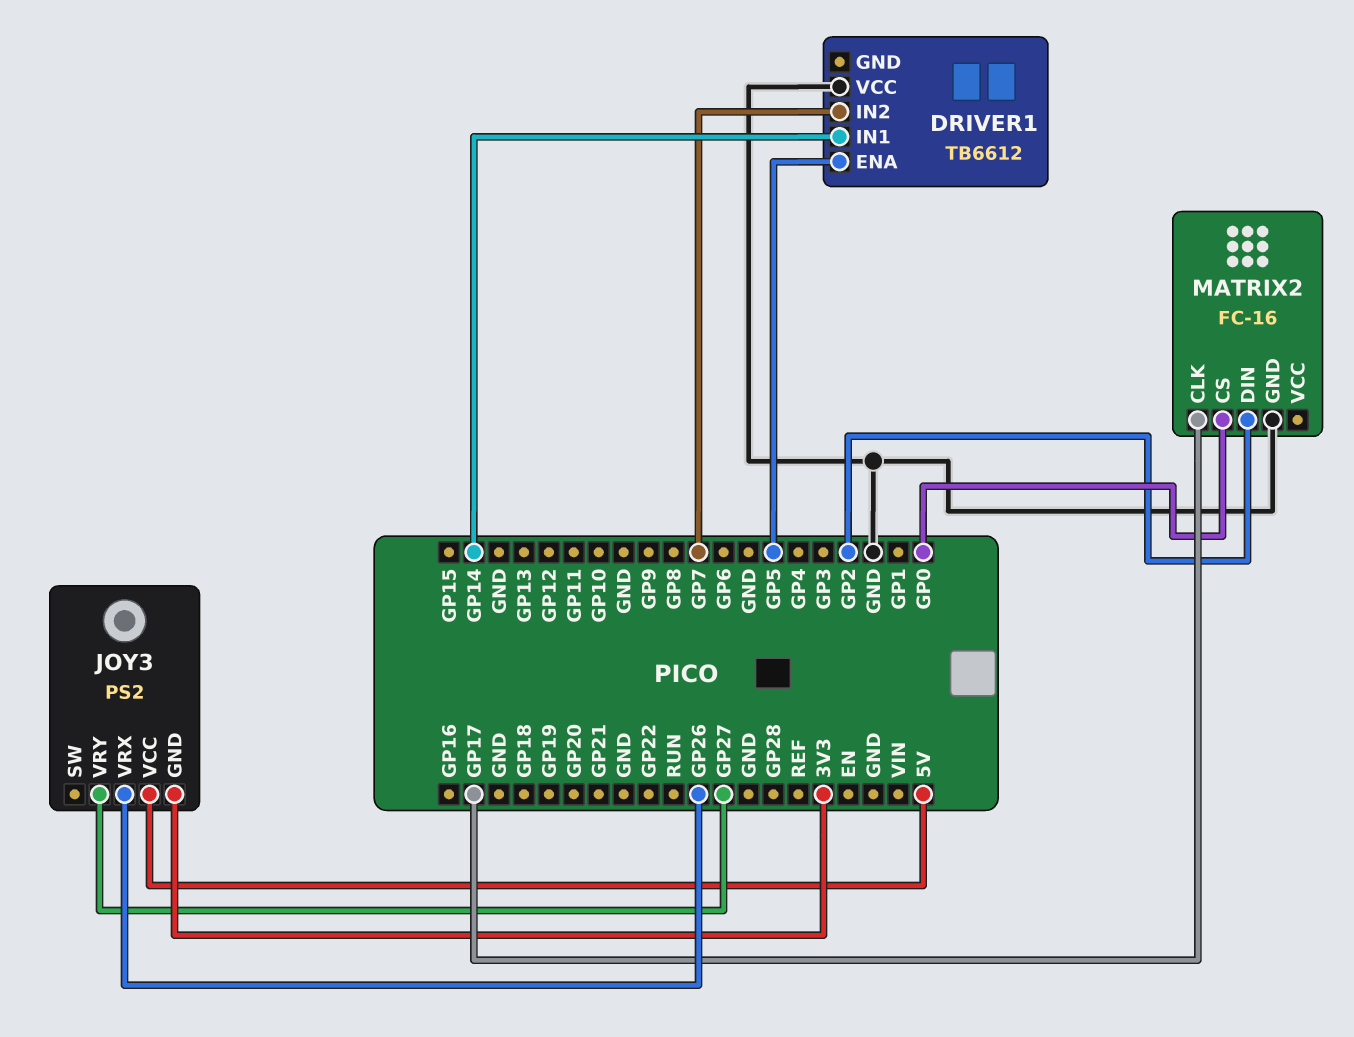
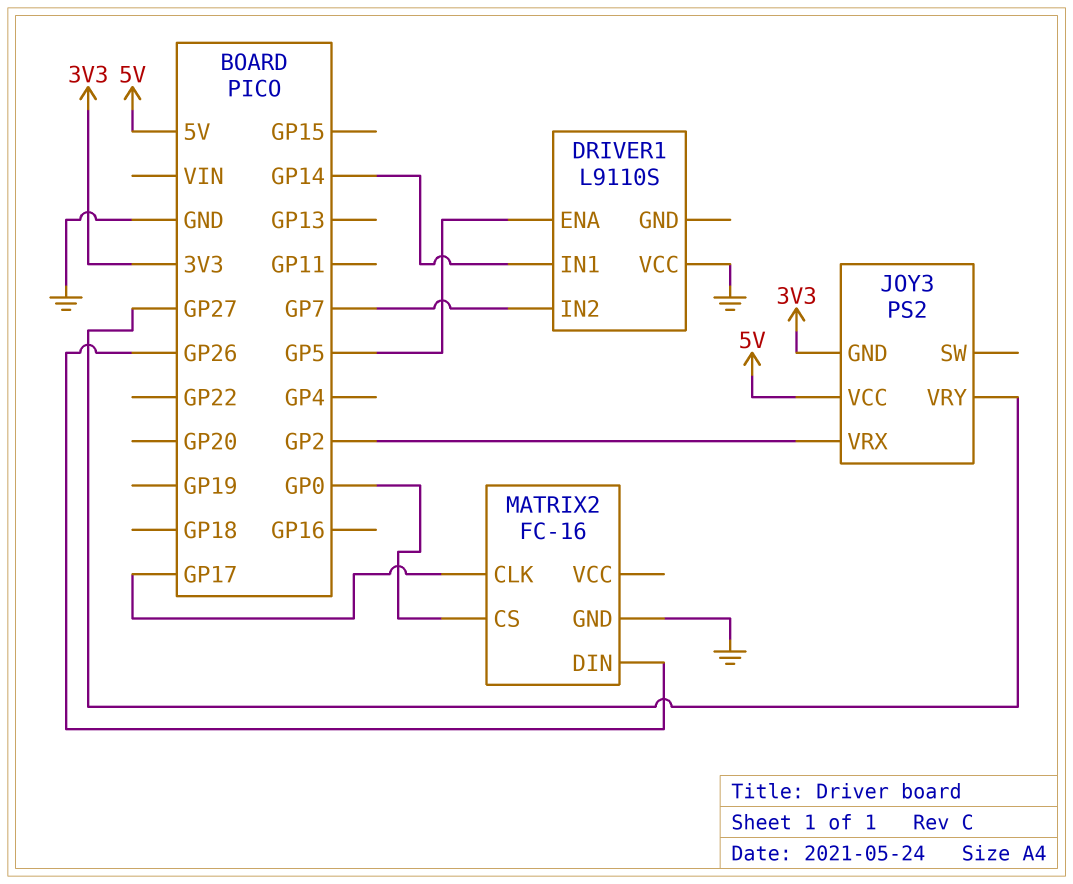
DRIVER1: TB6612 -> L9110S
JOY3 pin VRX: GP26 -> GP2
MATRIX2 pin DIN: GP2 -> GP26

